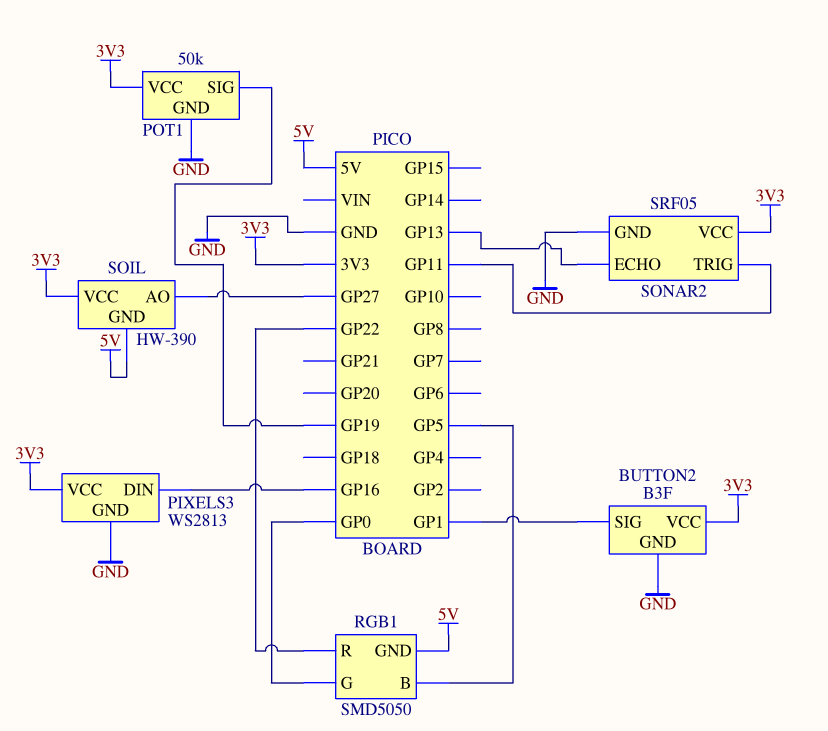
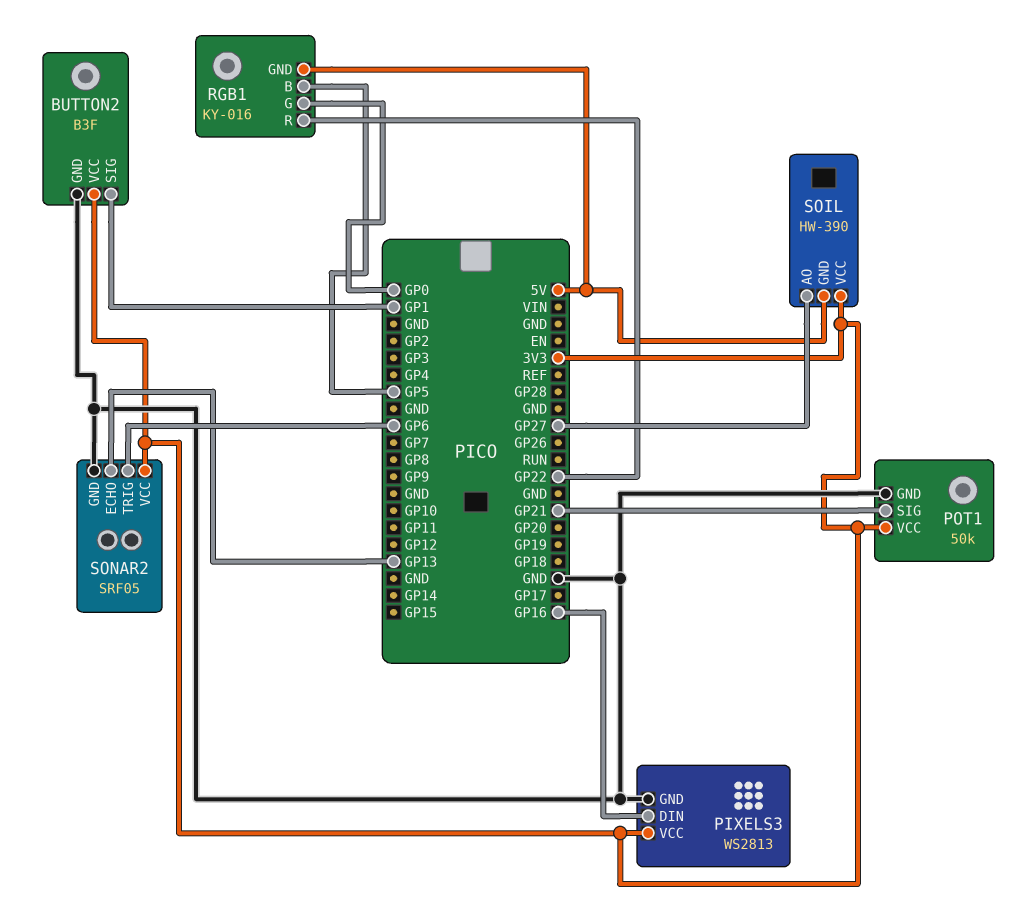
POT1 pin SIG: GP19 -> GP21
RGB1: SMD5050 -> KY-016
SONAR2 pin TRIG: GP11 -> GP6

